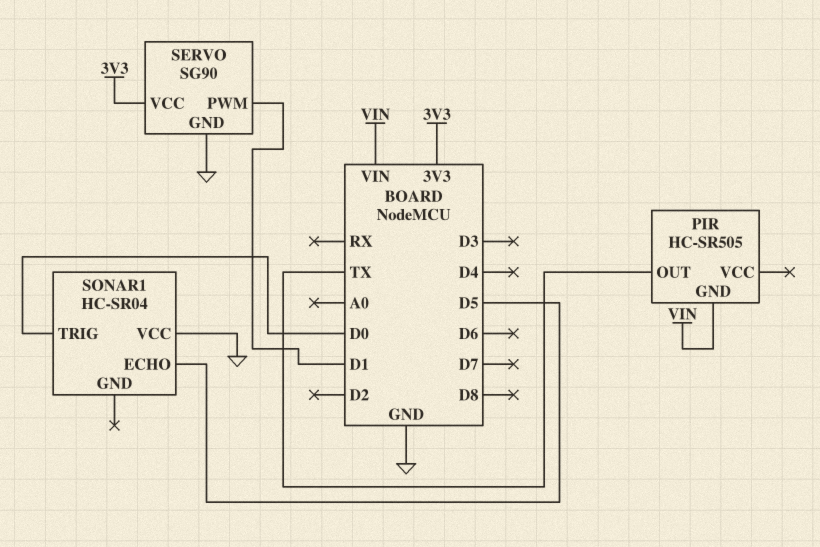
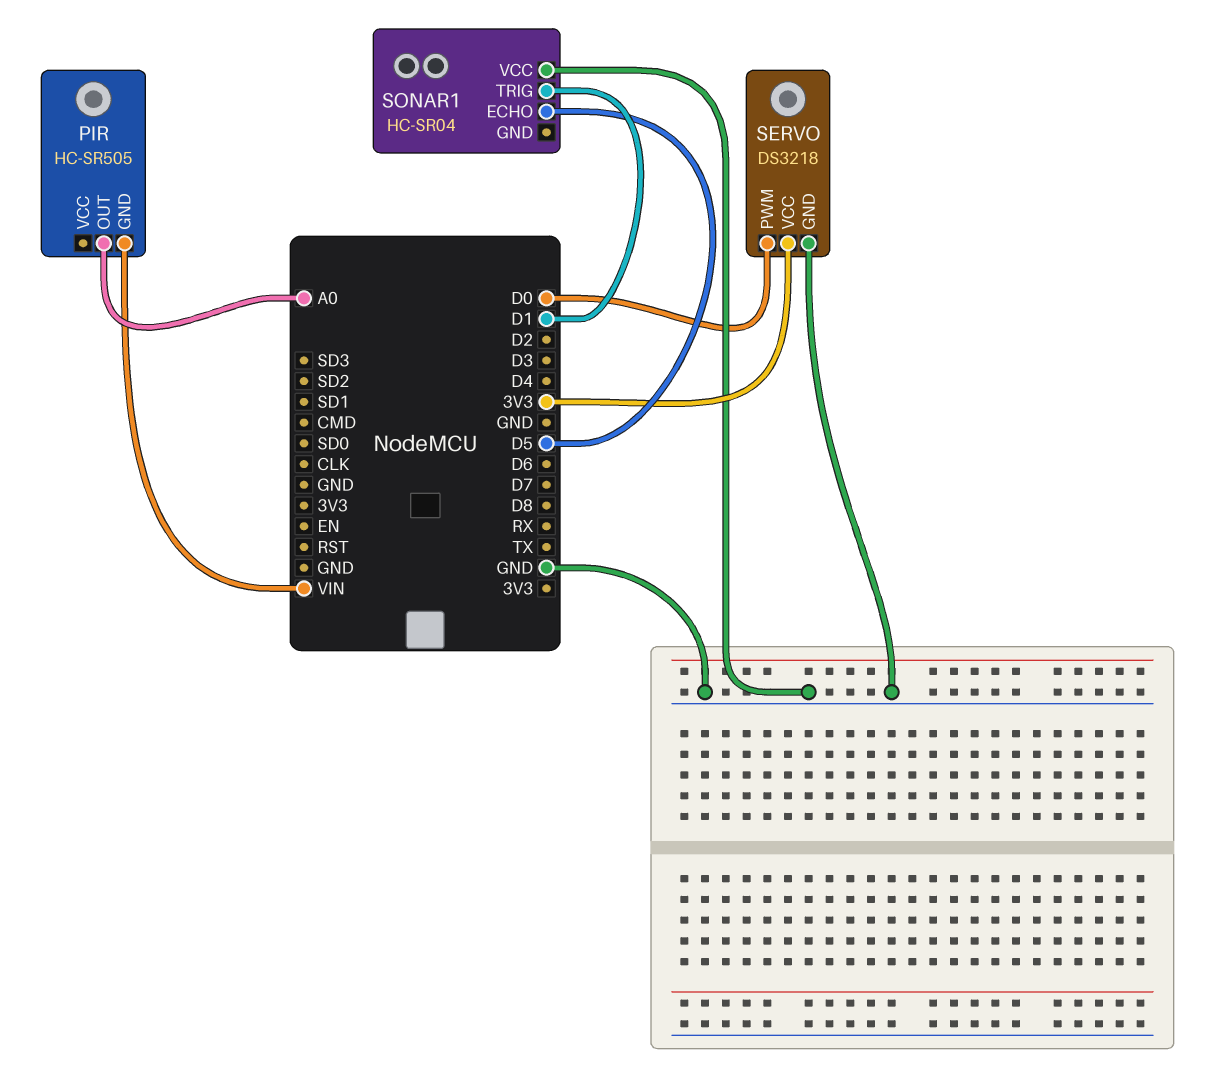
PIR pin OUT: TX -> A0
SERVO: SG90 -> DS3218
SERVO pin PWM: D1 -> D0
SONAR1 pin TRIG: D0 -> D1

